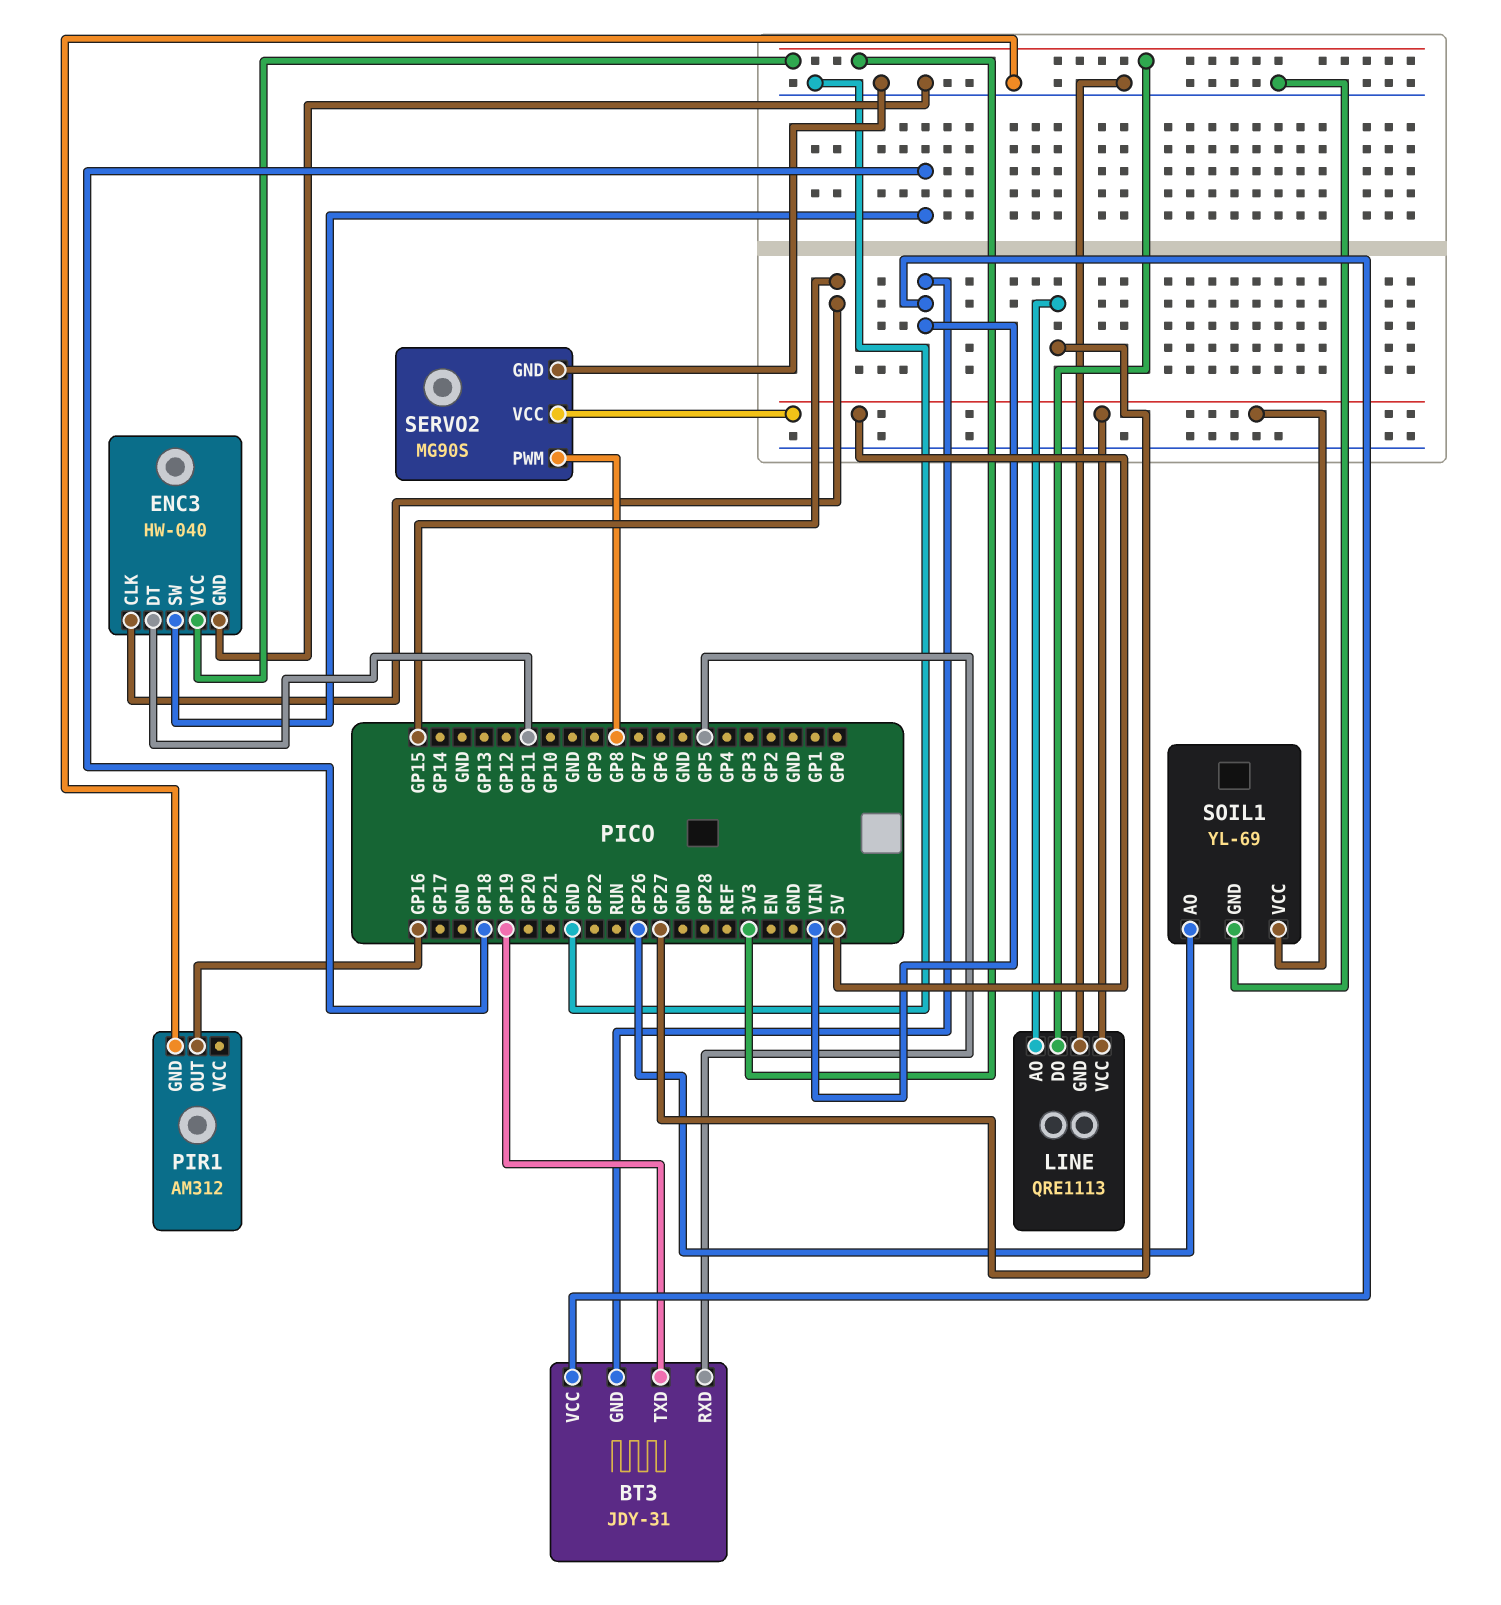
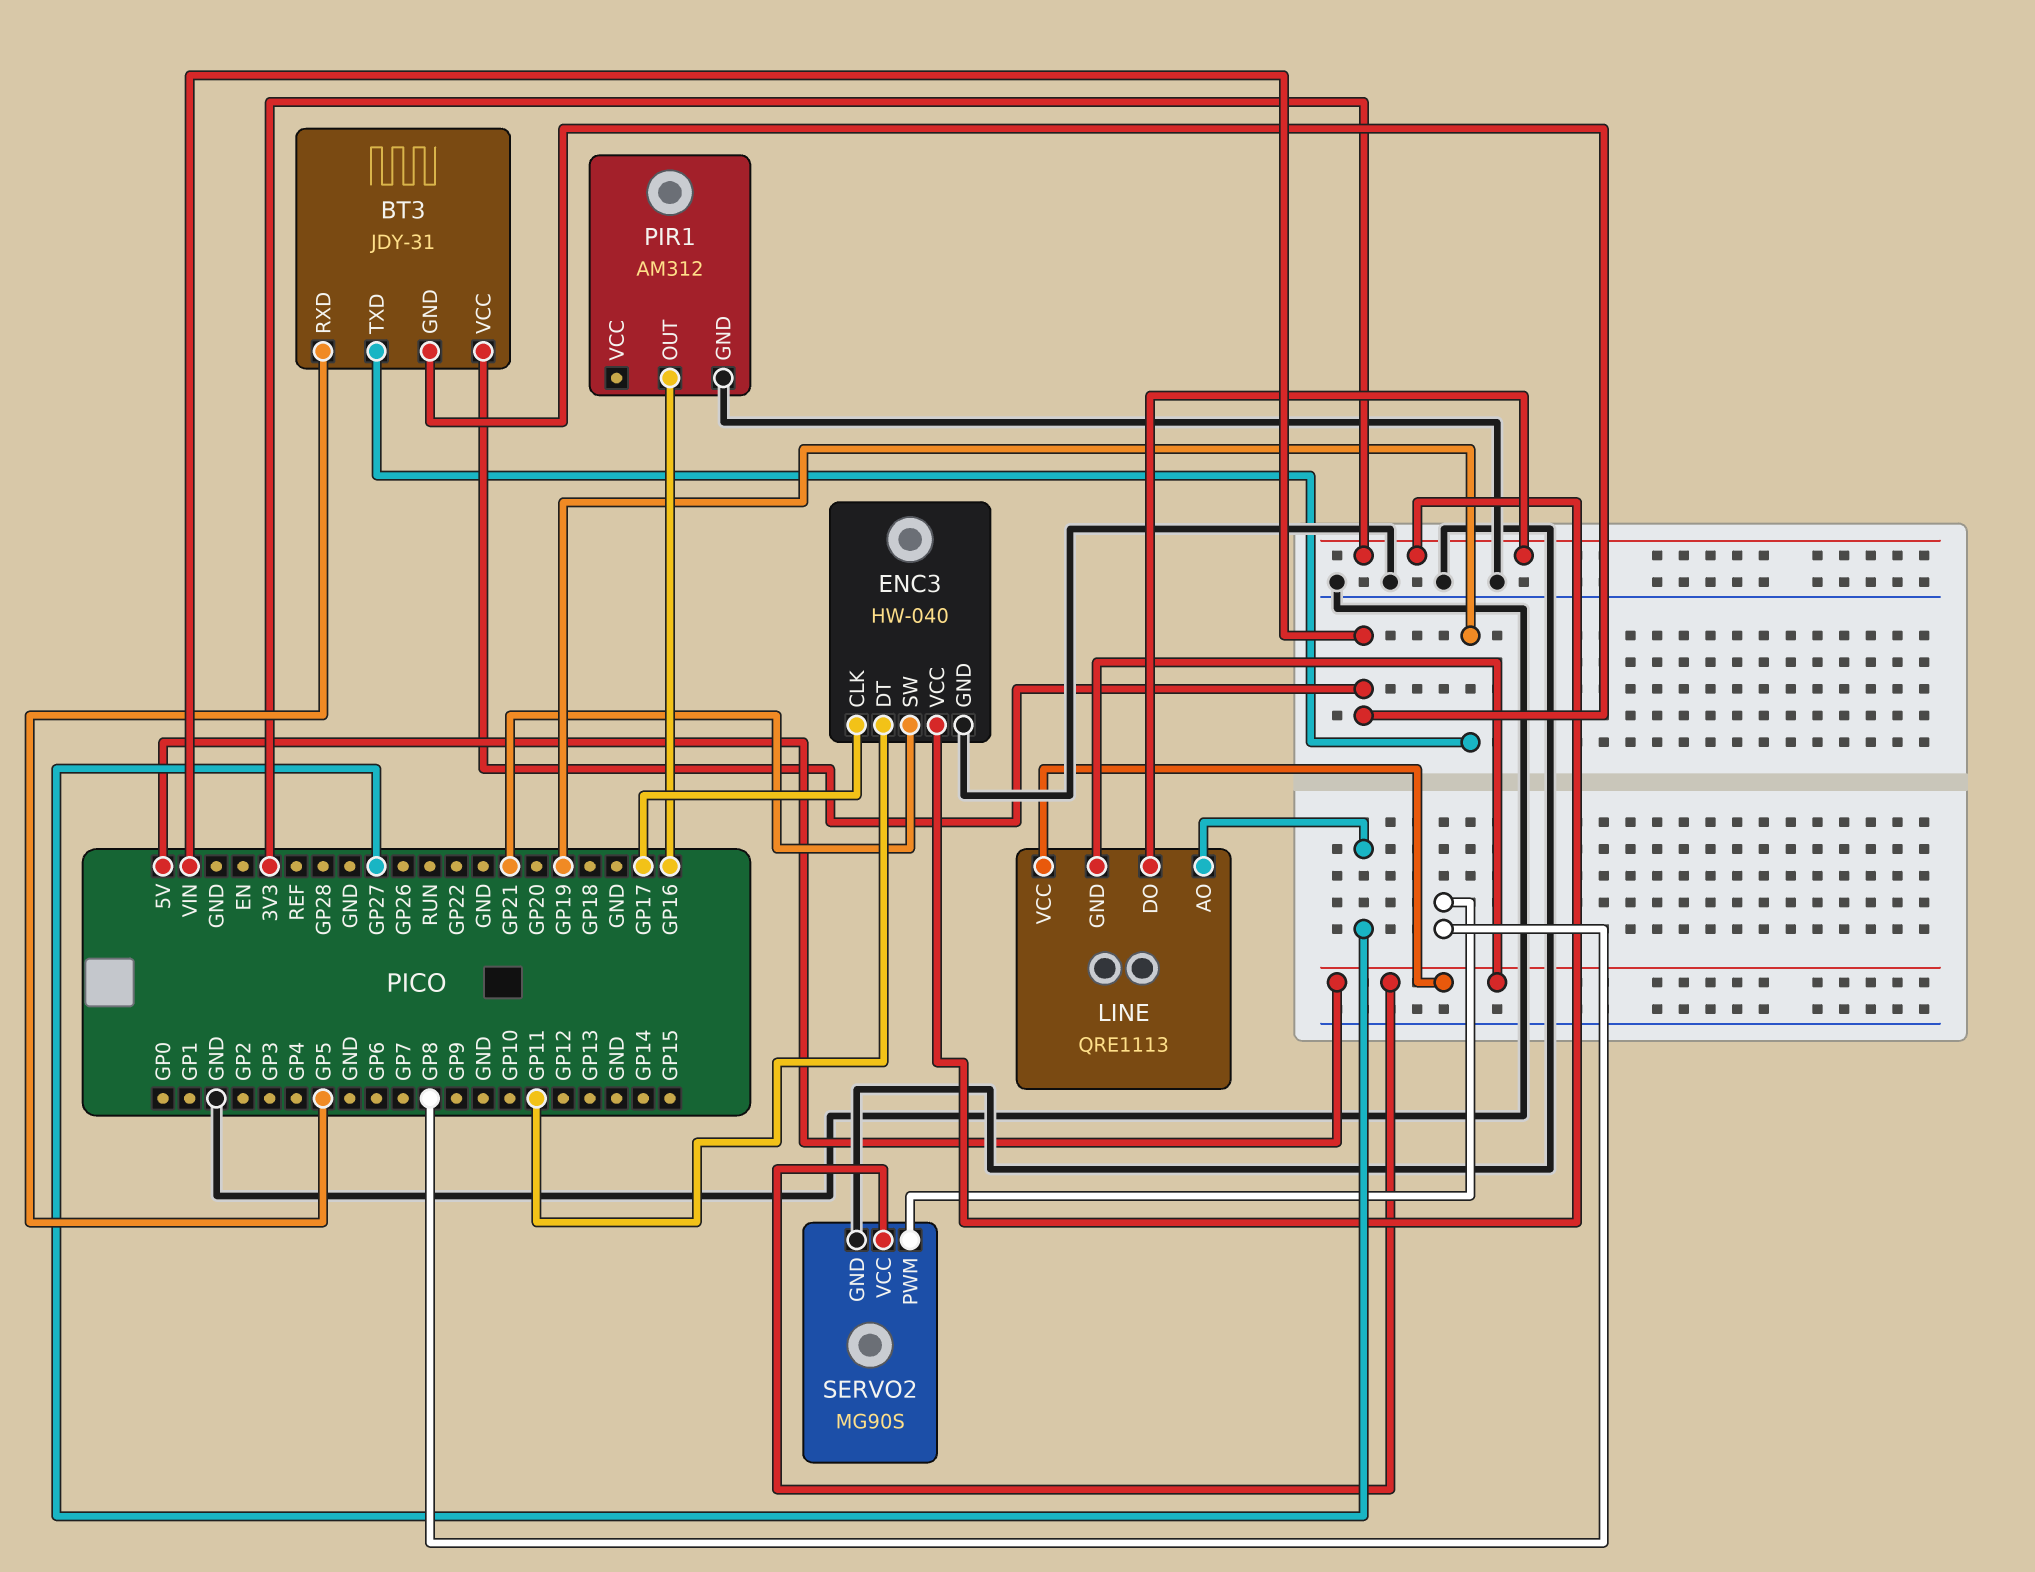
ENC3 pin CLK: GP15 -> GP17
ENC3 pin SW: GP18 -> GP21
LINE pin GND: GND -> 5V
SOIL1: YL-69 -> none
SOIL1 pin AO: GP26 -> none
SOIL1 pin GND: GND -> none
SOIL1 pin VCC: 5V -> none

